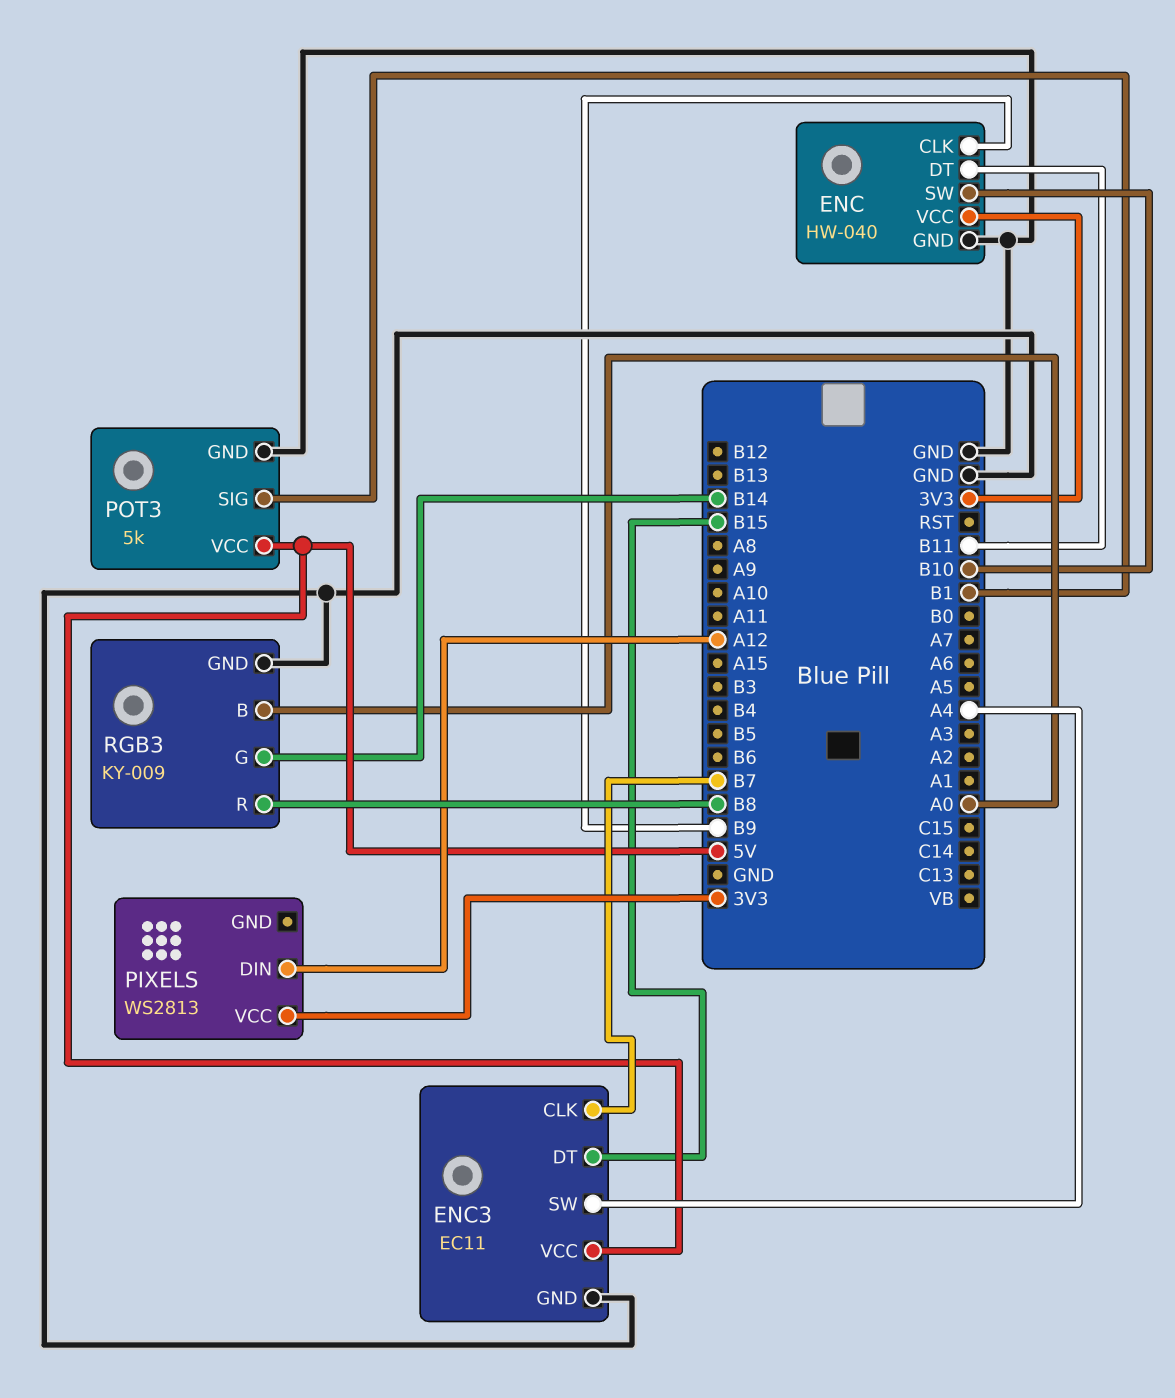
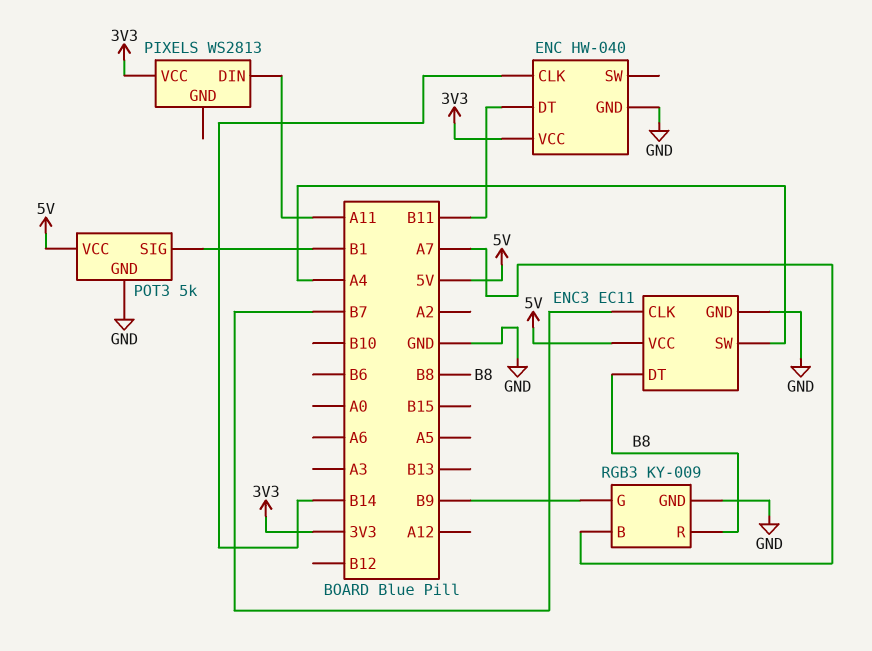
ENC pin CLK: B9 -> B14
ENC pin SW: B10 -> none
ENC3 pin DT: B15 -> B8
PIXELS pin DIN: A12 -> A11
RGB3 pin B: A0 -> A7
RGB3 pin G: B14 -> B9

